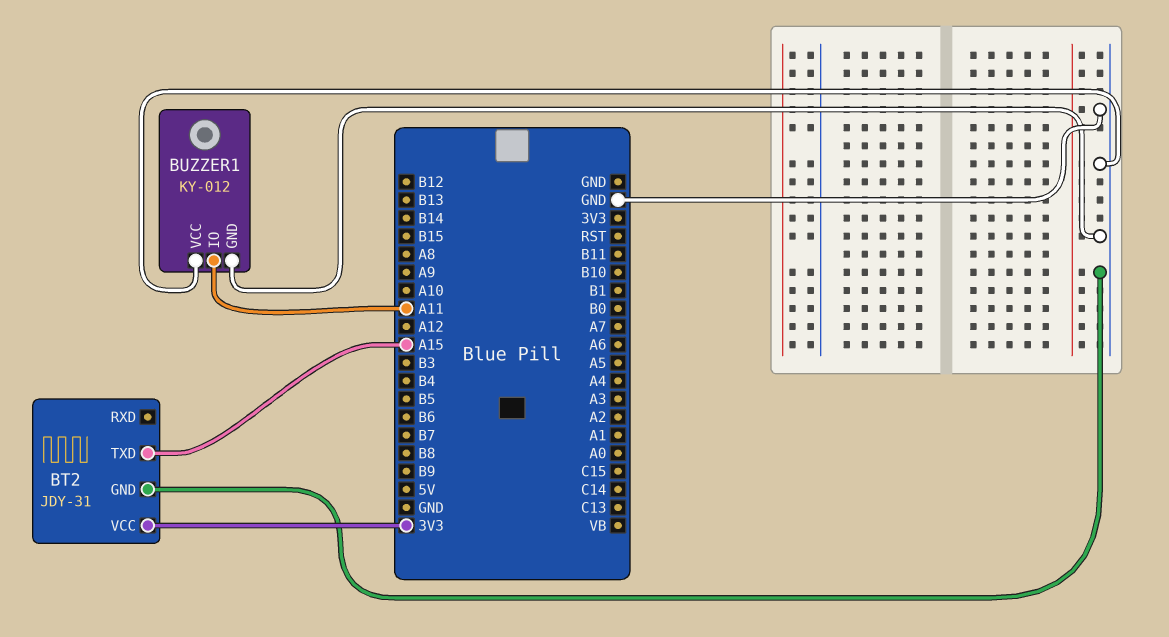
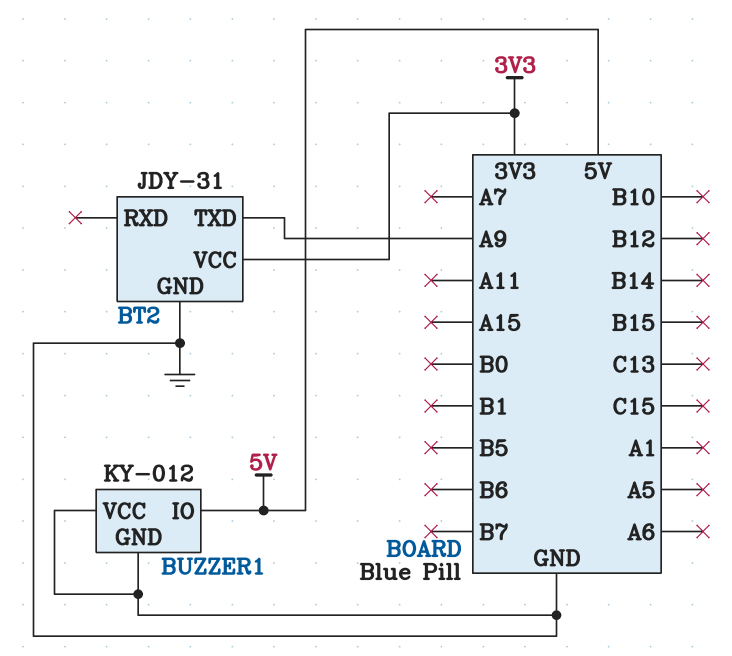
BT2 pin TXD: A15 -> A9
BUZZER1 pin IO: A11 -> 5V

